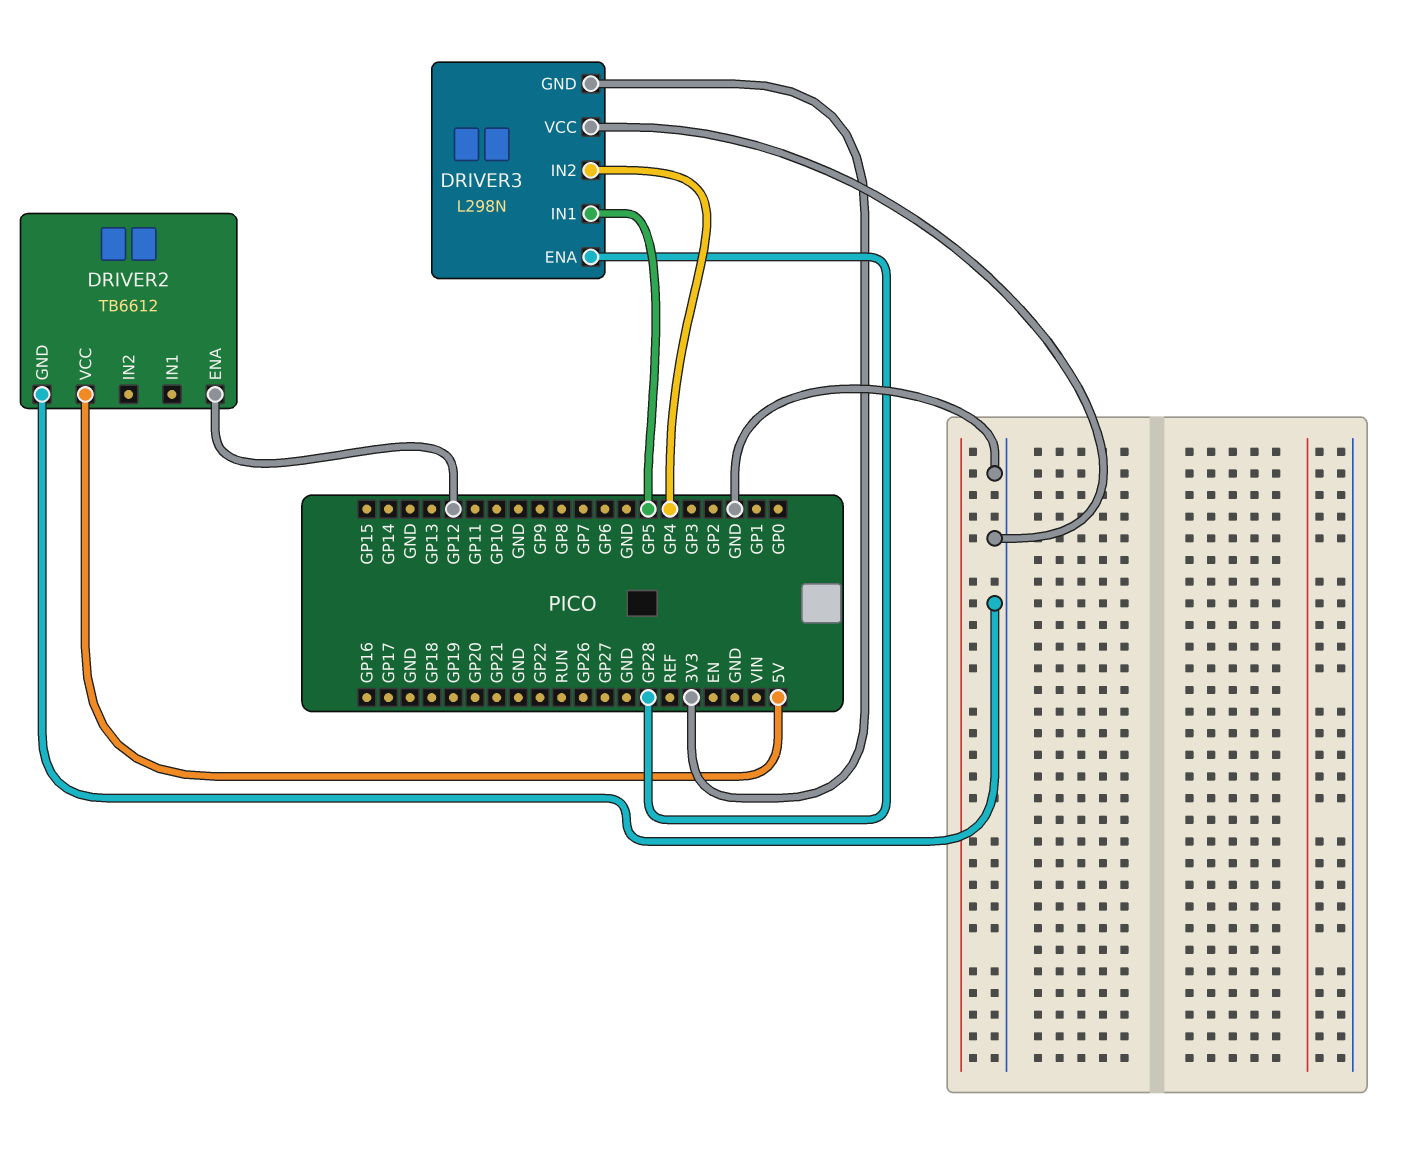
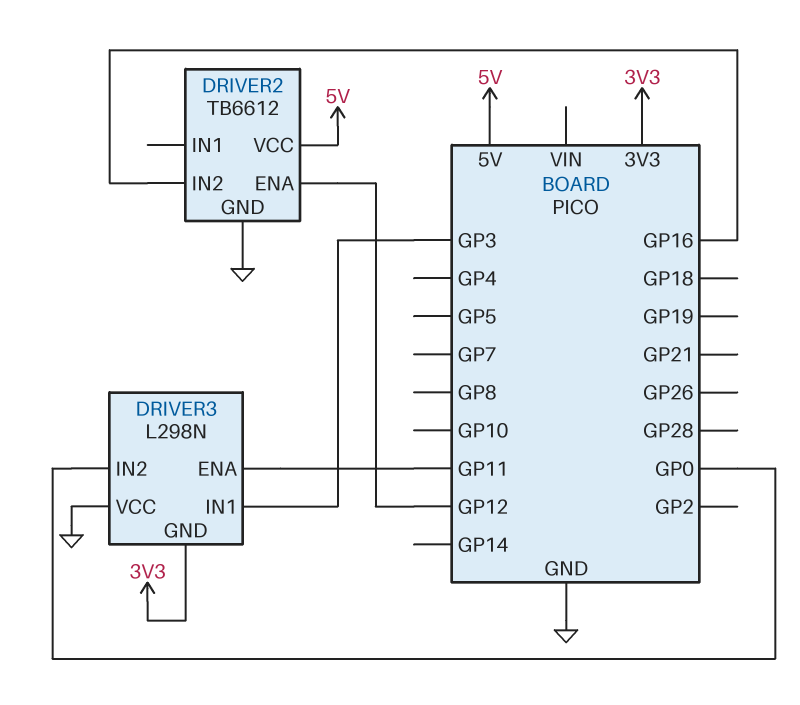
DRIVER2 pin IN2: none -> GP16
DRIVER3 pin ENA: GP28 -> GP11
DRIVER3 pin IN1: GP5 -> GP3
DRIVER3 pin IN2: GP4 -> GP0

